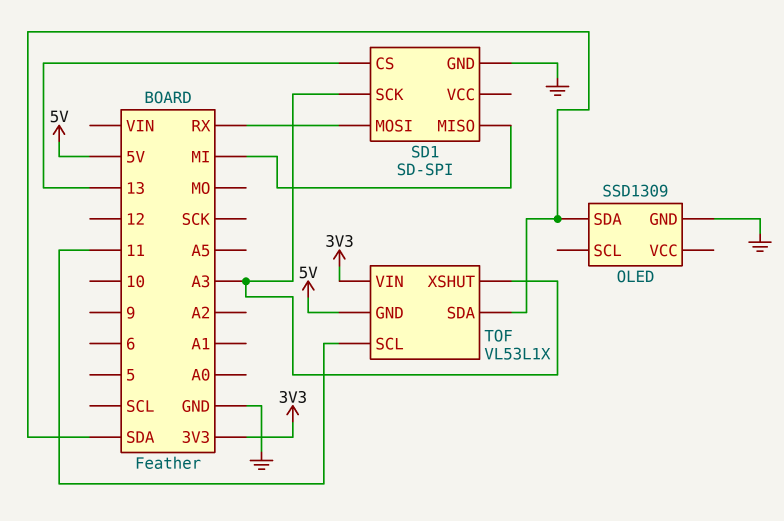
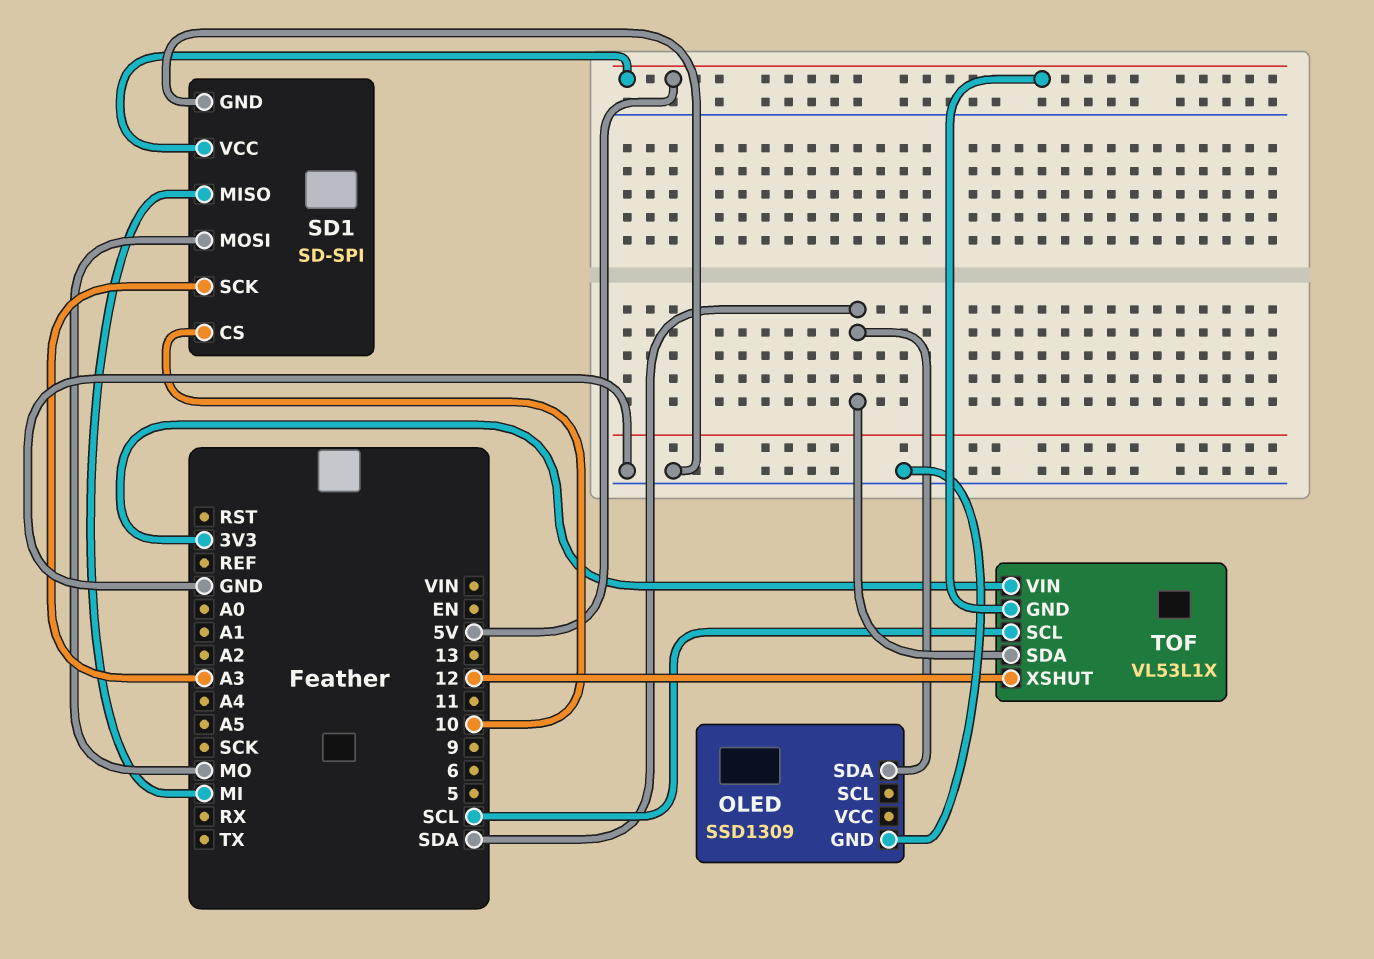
SD1 pin CS: 13 -> 10
SD1 pin MOSI: RX -> MO
SD1 pin VCC: none -> 5V
TOF pin SCL: 11 -> SCL
TOF pin XSHUT: A3 -> 12

